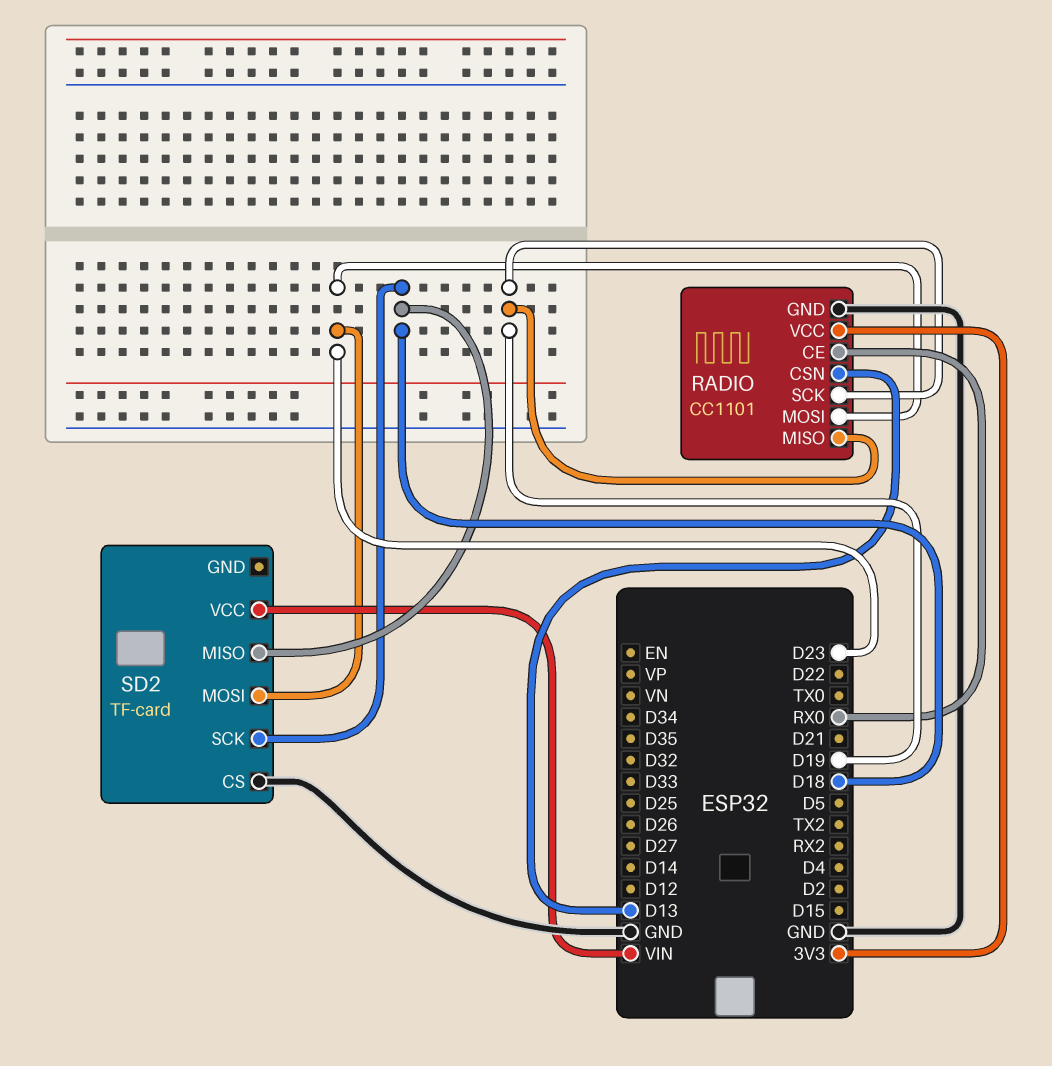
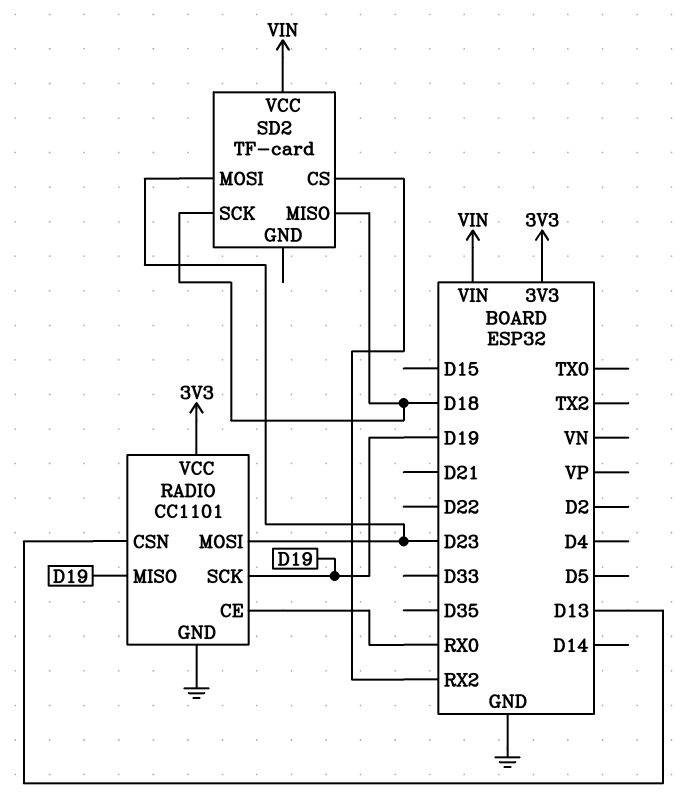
SD2 pin CS: GND -> RX2

